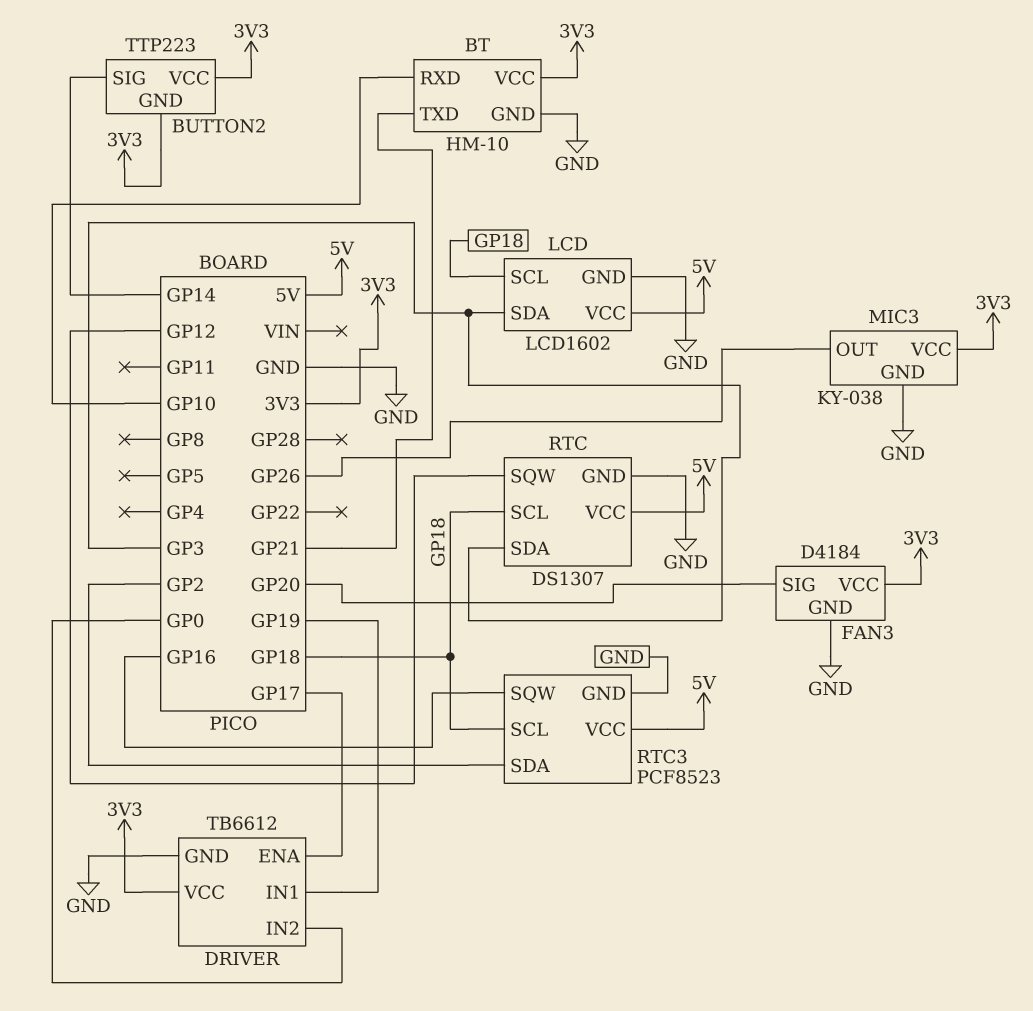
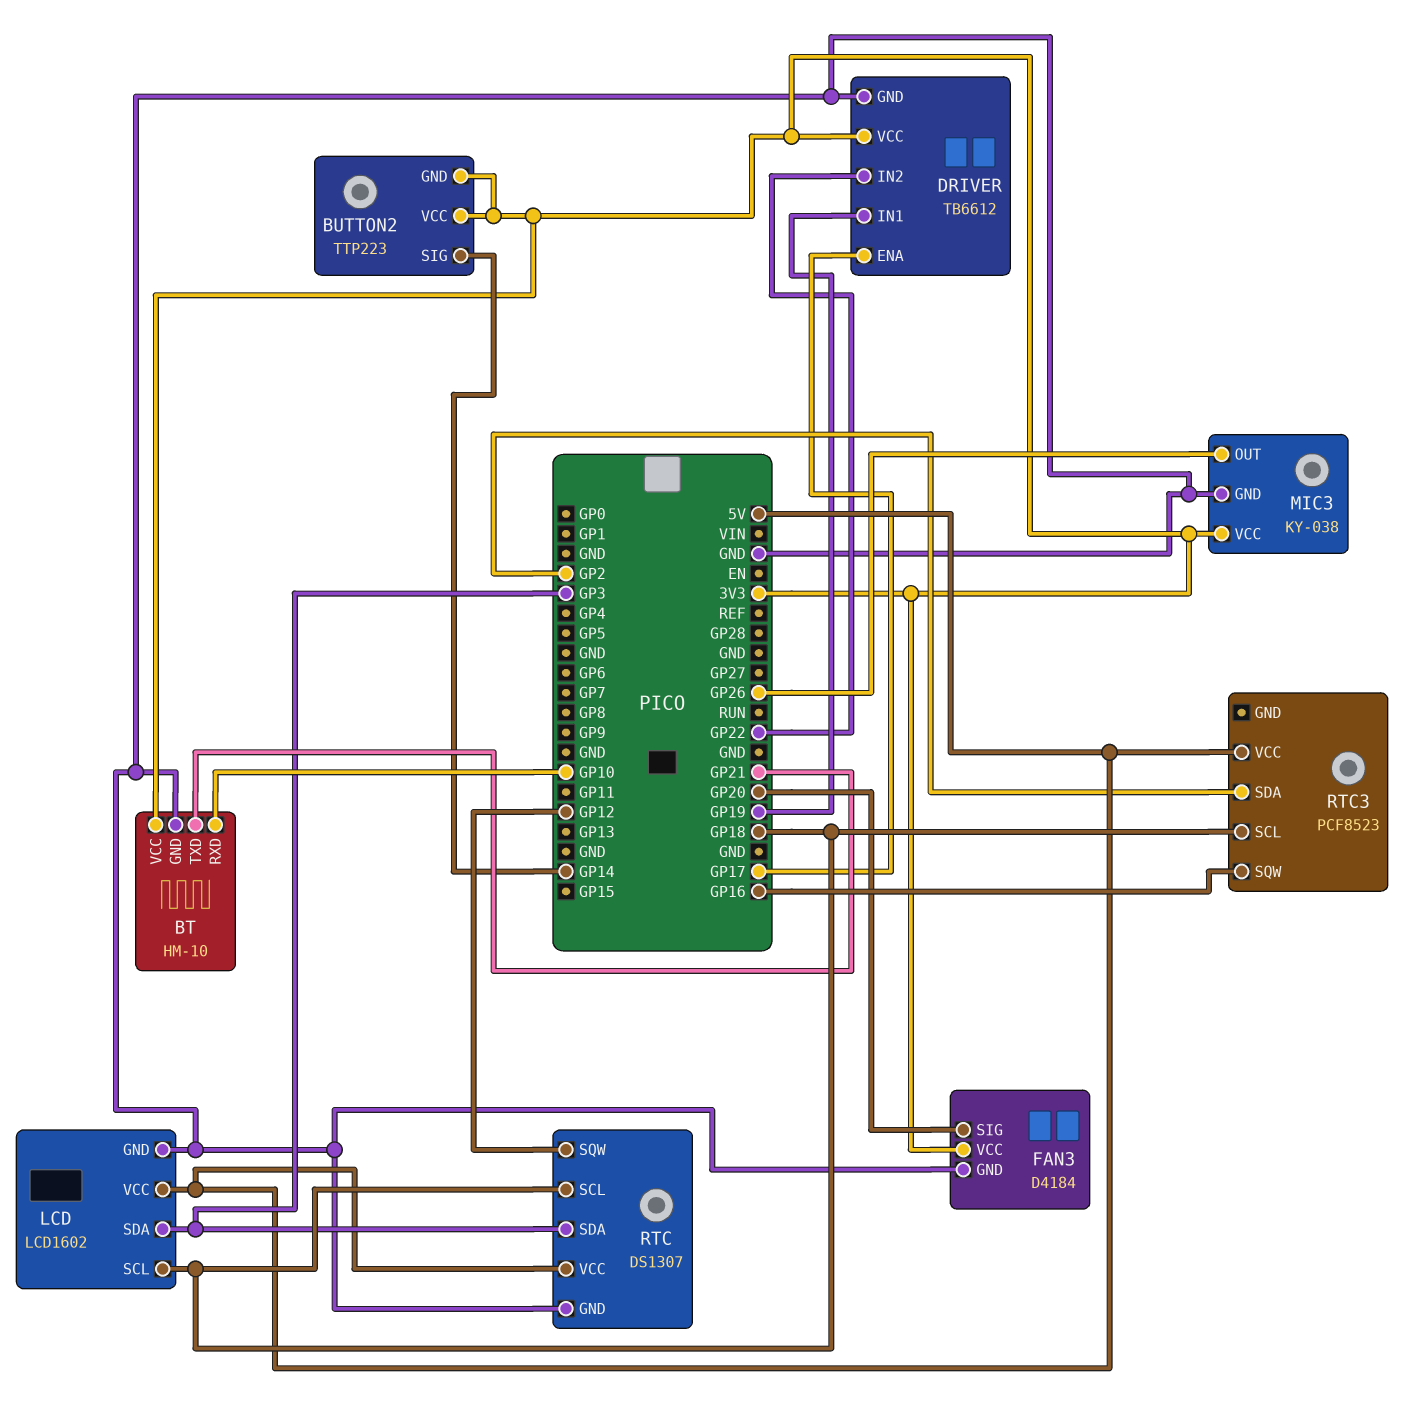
DRIVER pin IN2: GP0 -> GP22
RTC3 pin GND: GND -> none

